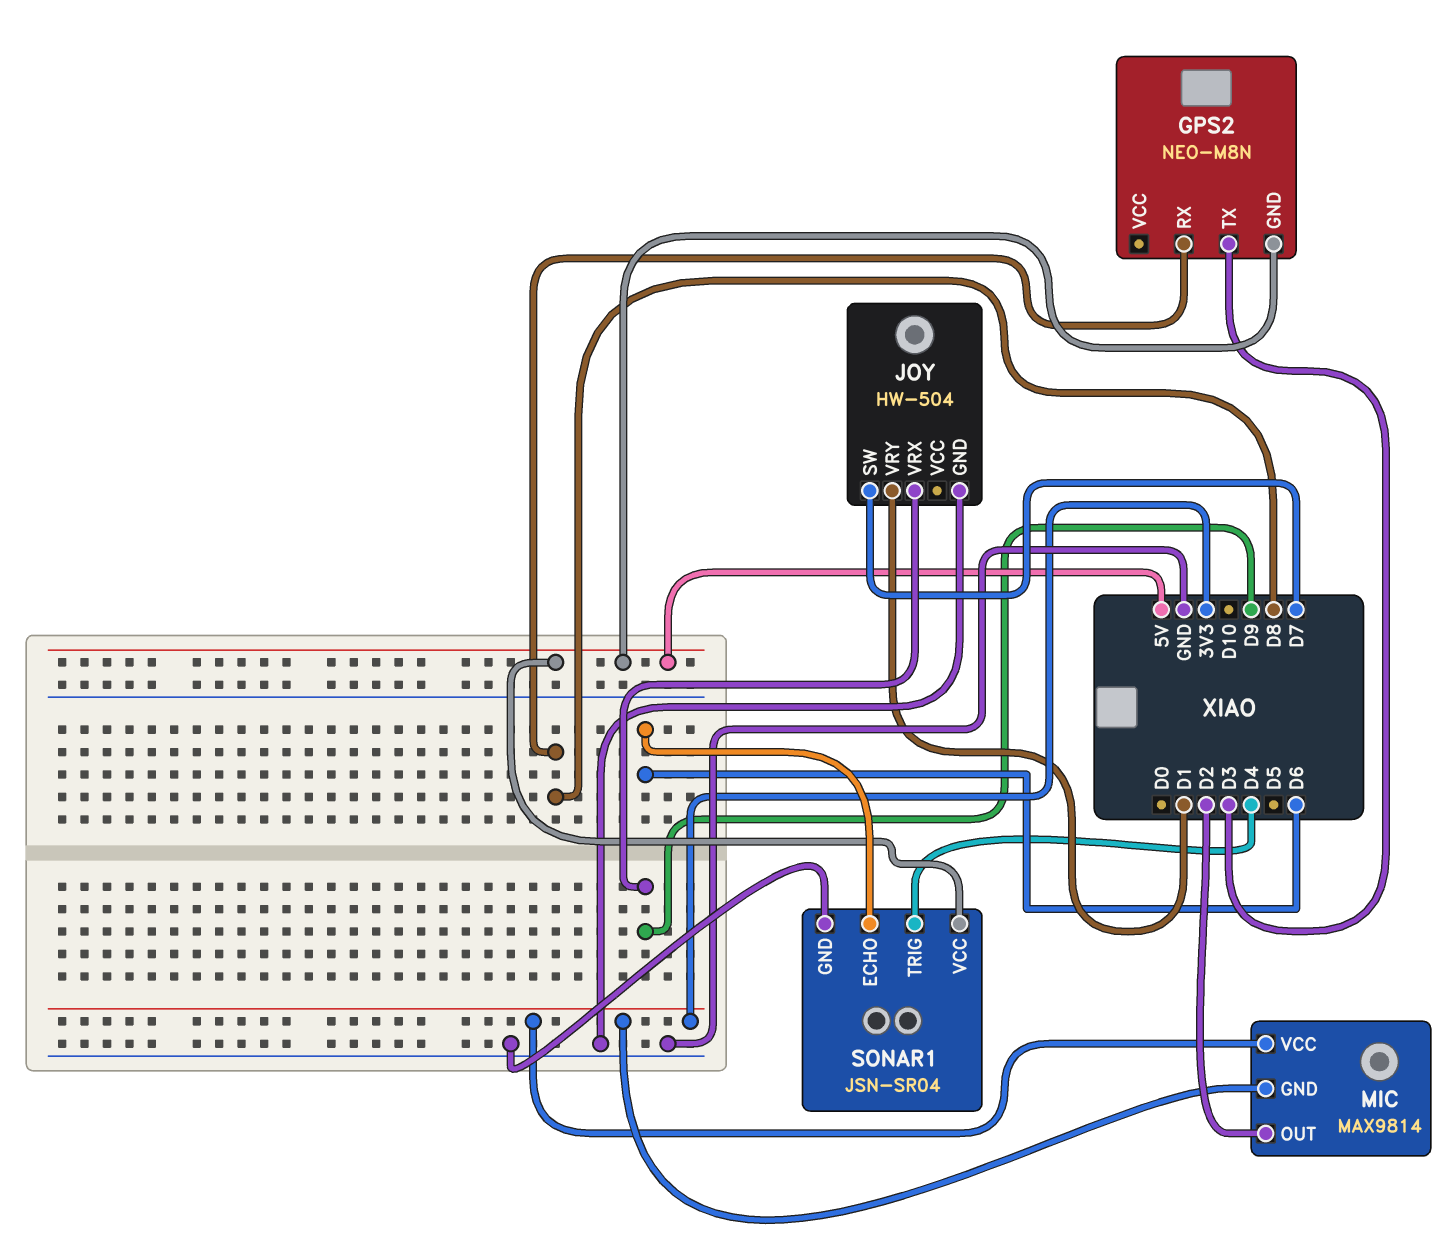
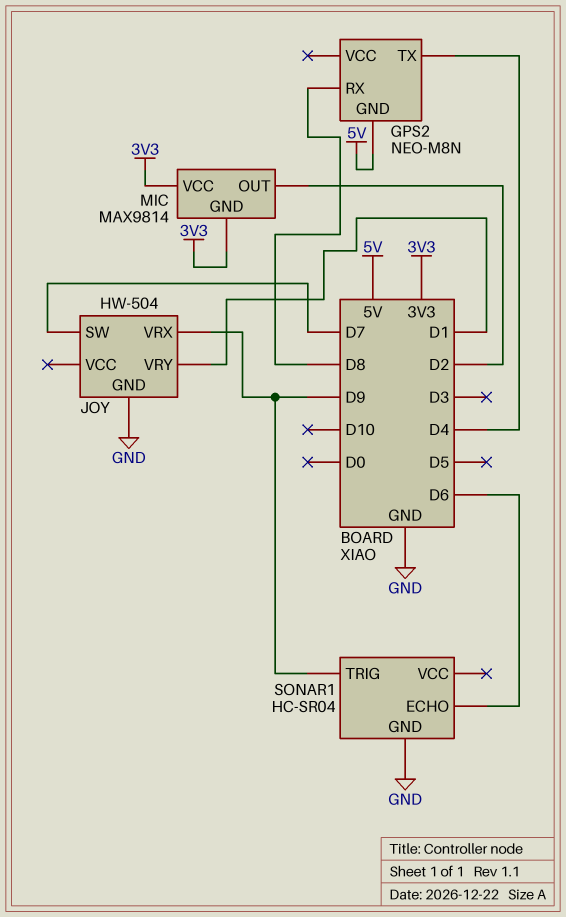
GPS2 pin TX: D3 -> D4
SONAR1: JSN-SR04 -> HC-SR04
SONAR1 pin TRIG: D4 -> D9
SONAR1 pin VCC: 5V -> none

